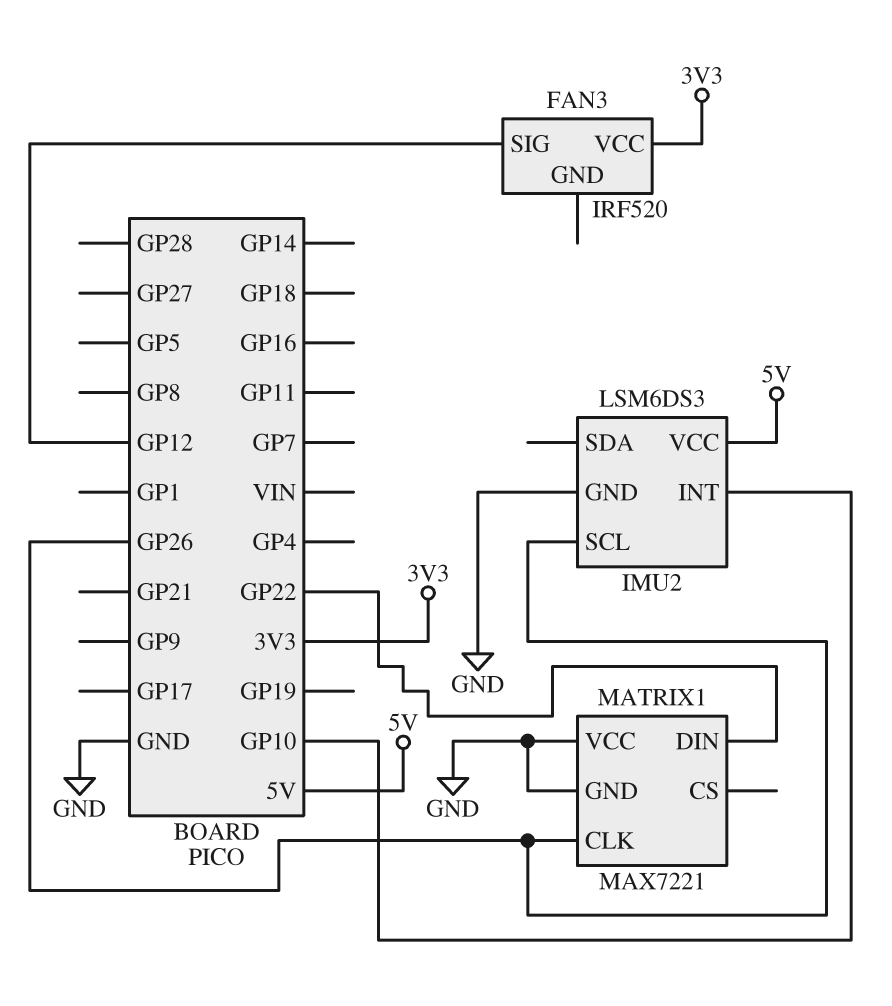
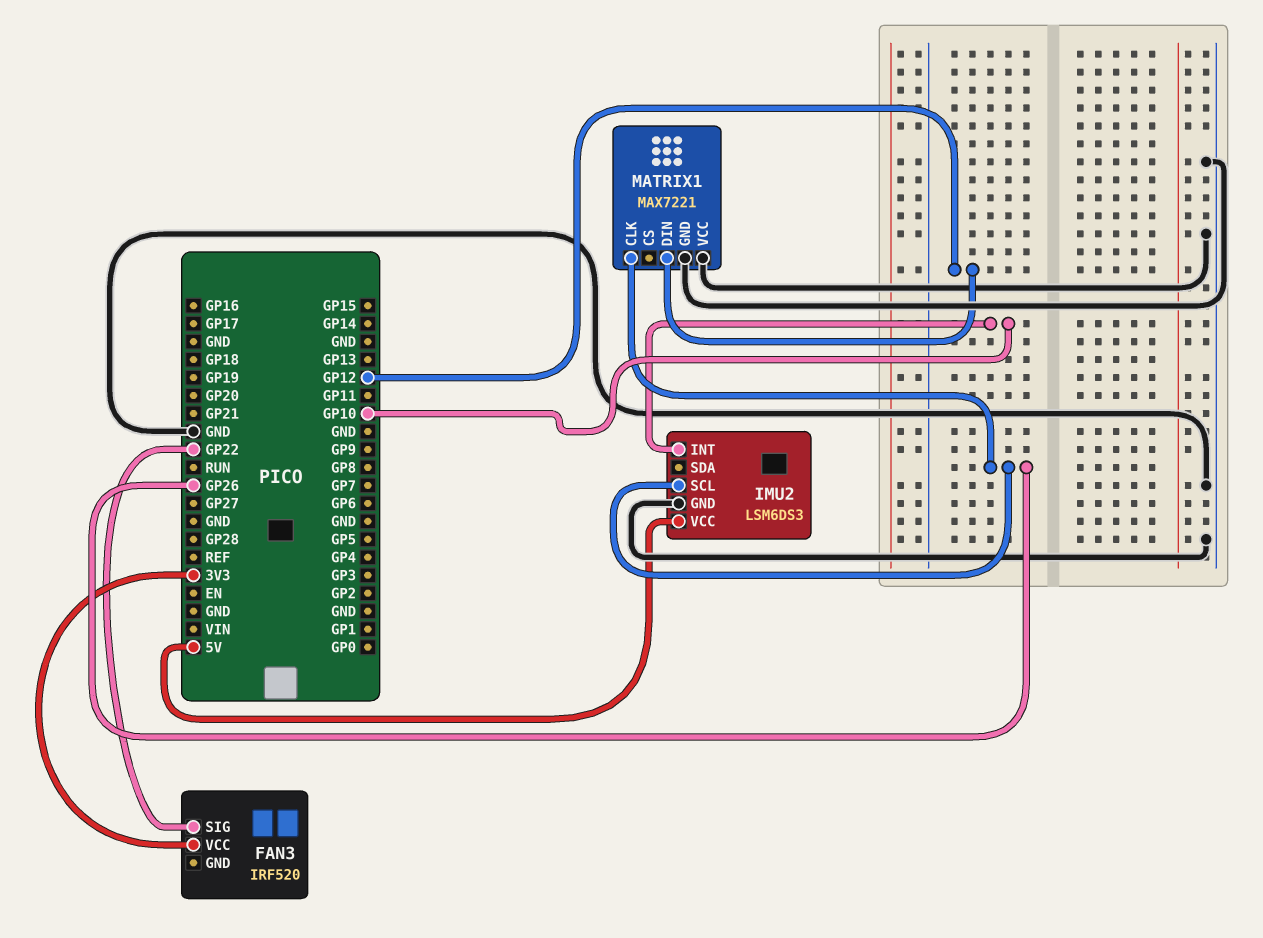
FAN3 pin SIG: GP12 -> GP22
MATRIX1 pin DIN: GP22 -> GP12

